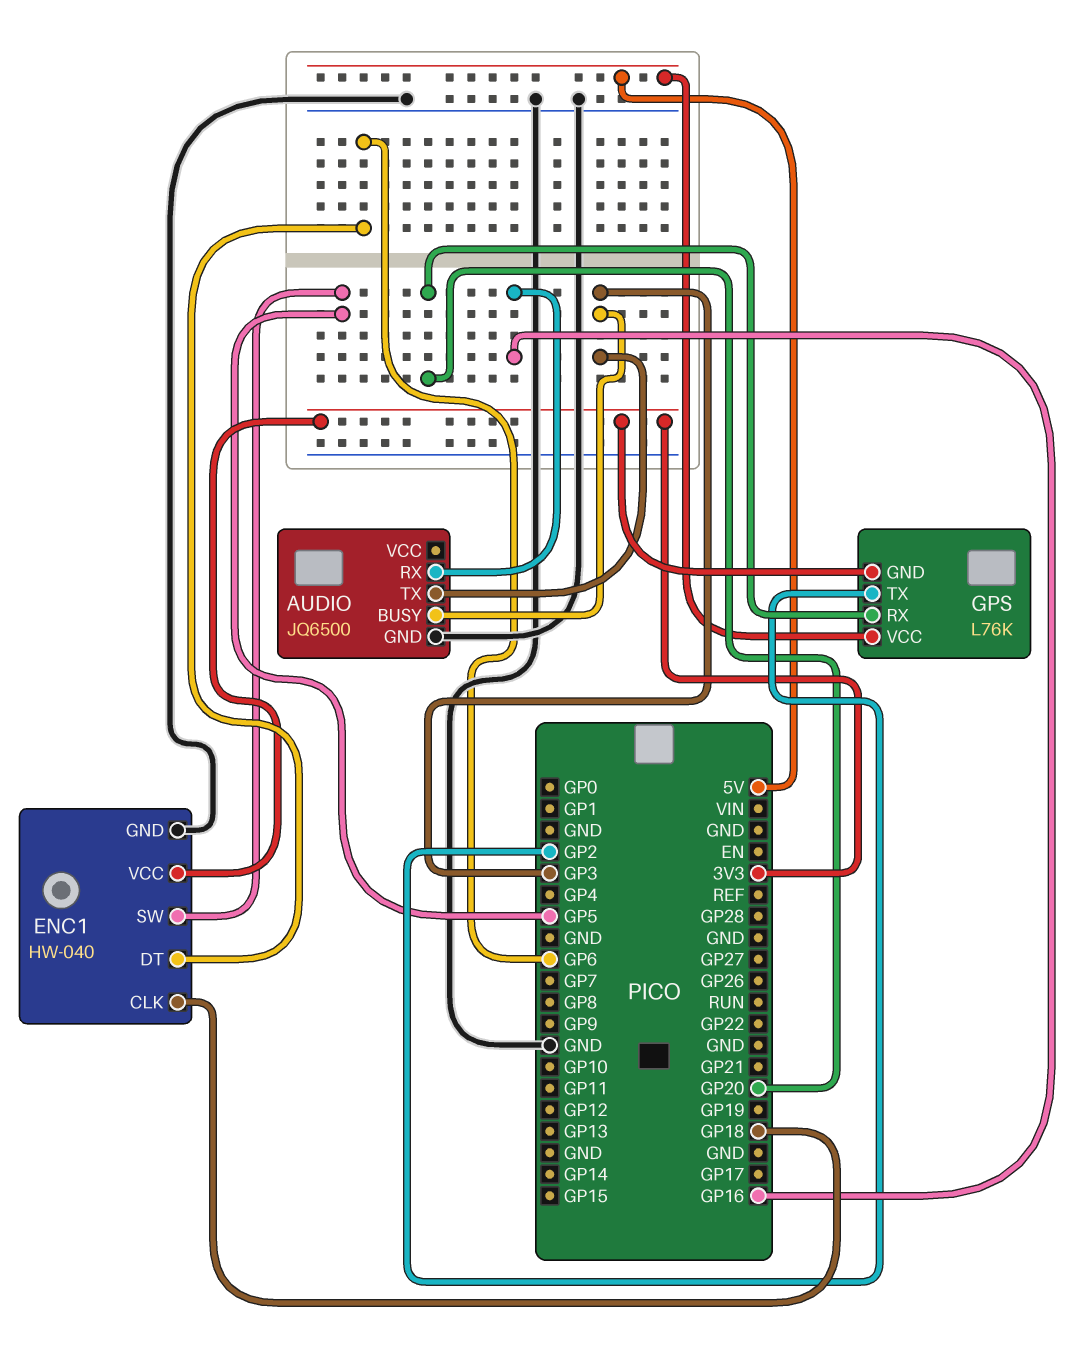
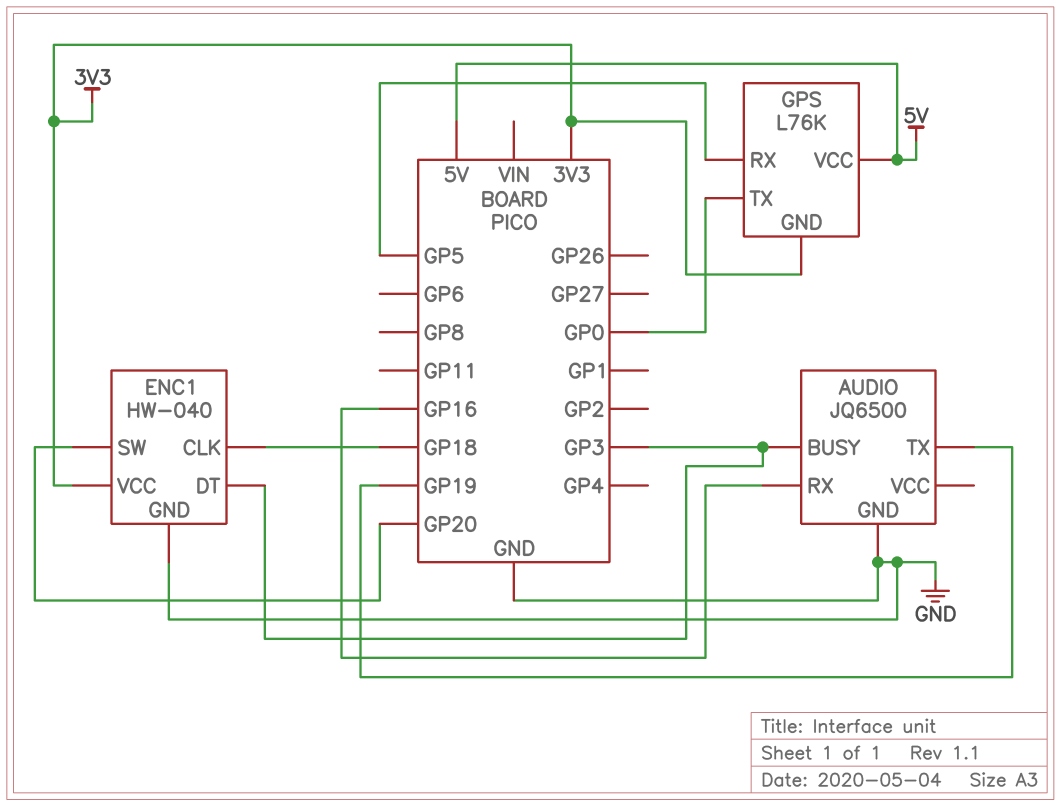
AUDIO pin TX: GP3 -> GP19
ENC1 pin DT: GP6 -> GP3
ENC1 pin SW: GP5 -> GP20
GPS pin RX: GP20 -> GP5
GPS pin TX: GP2 -> GP0

